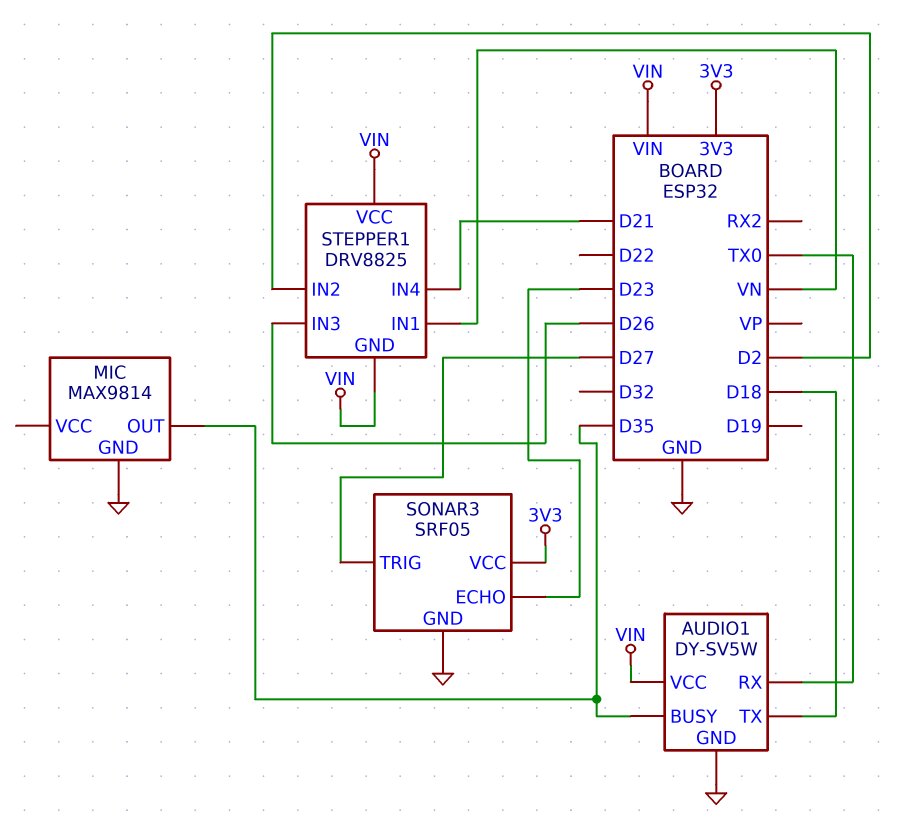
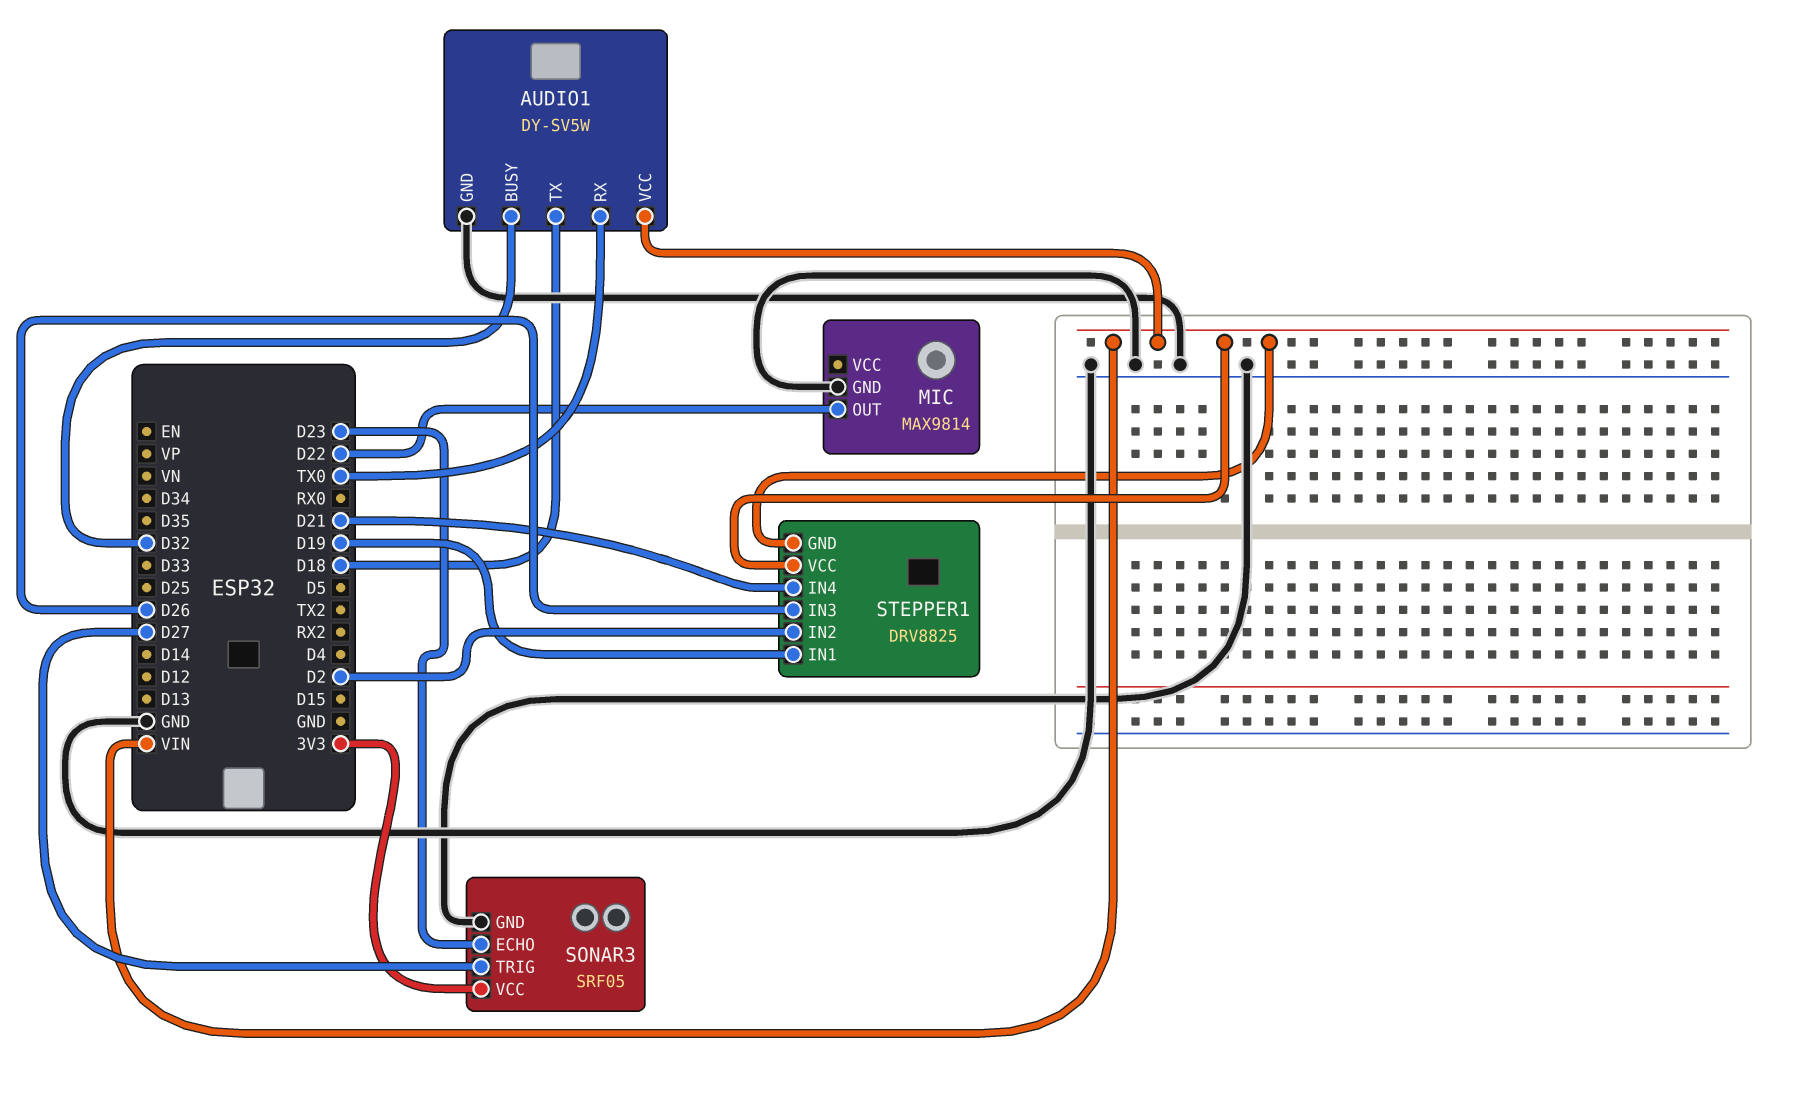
AUDIO1 pin BUSY: D35 -> D32
MIC pin OUT: D35 -> D22
STEPPER1 pin IN1: VN -> D19

